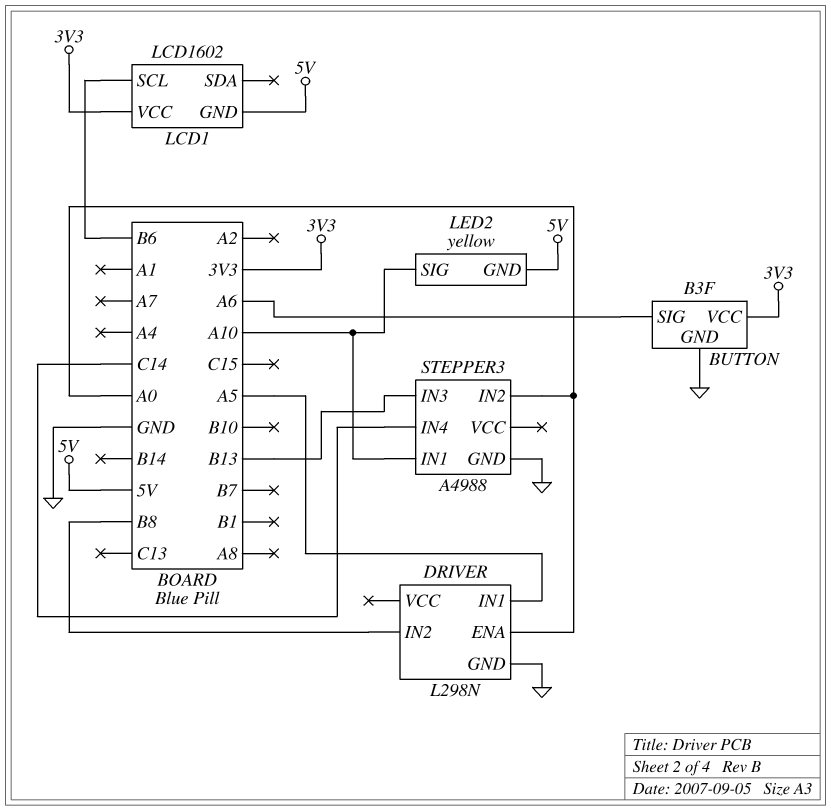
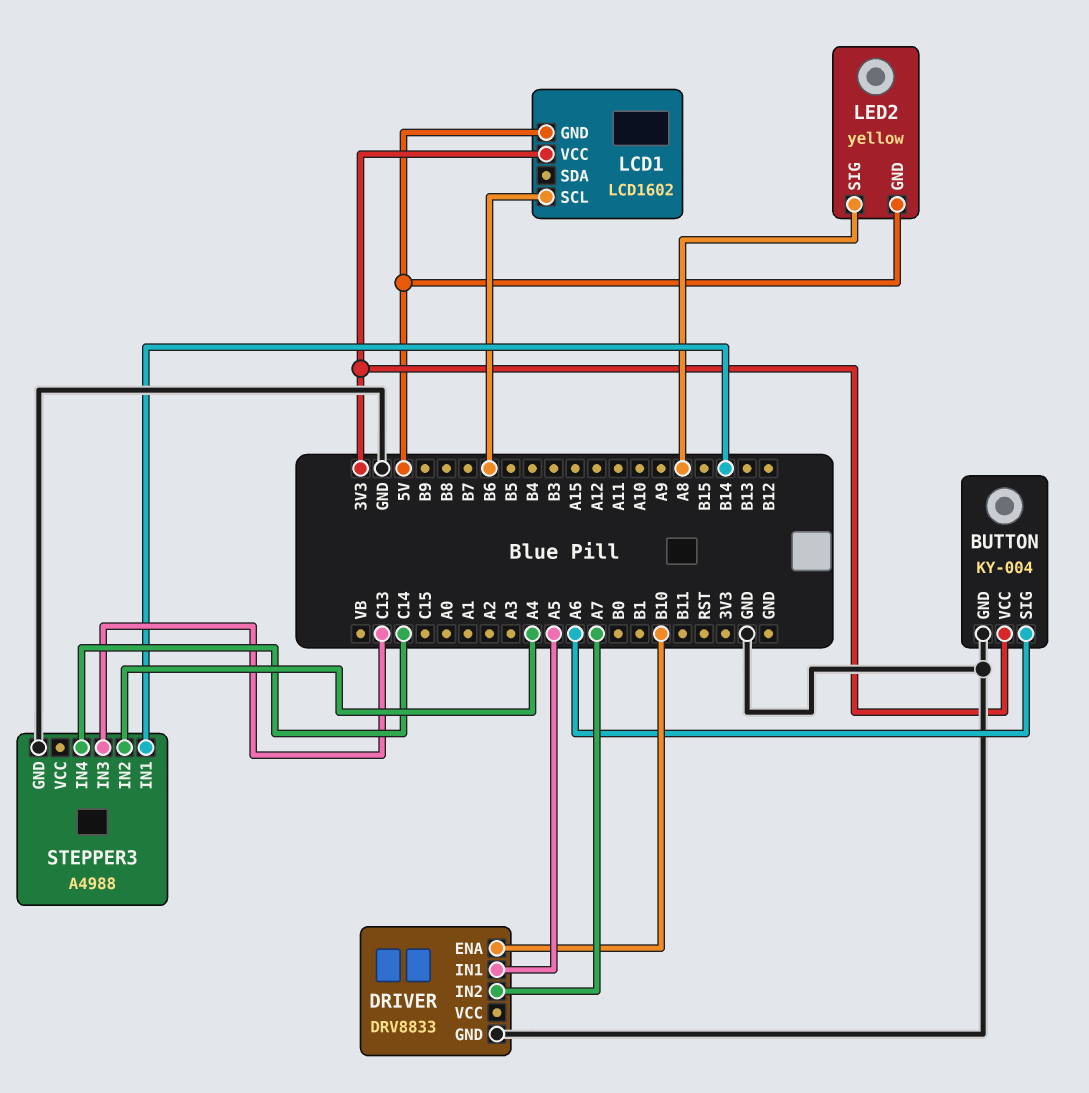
BUTTON: B3F -> KY-004
DRIVER: L298N -> DRV8833
DRIVER pin ENA: A0 -> B10
DRIVER pin IN2: B8 -> A7
LED2 pin SIG: A10 -> A8
STEPPER3 pin IN1: A10 -> B14
STEPPER3 pin IN2: A0 -> A4
STEPPER3 pin IN3: B13 -> C13

